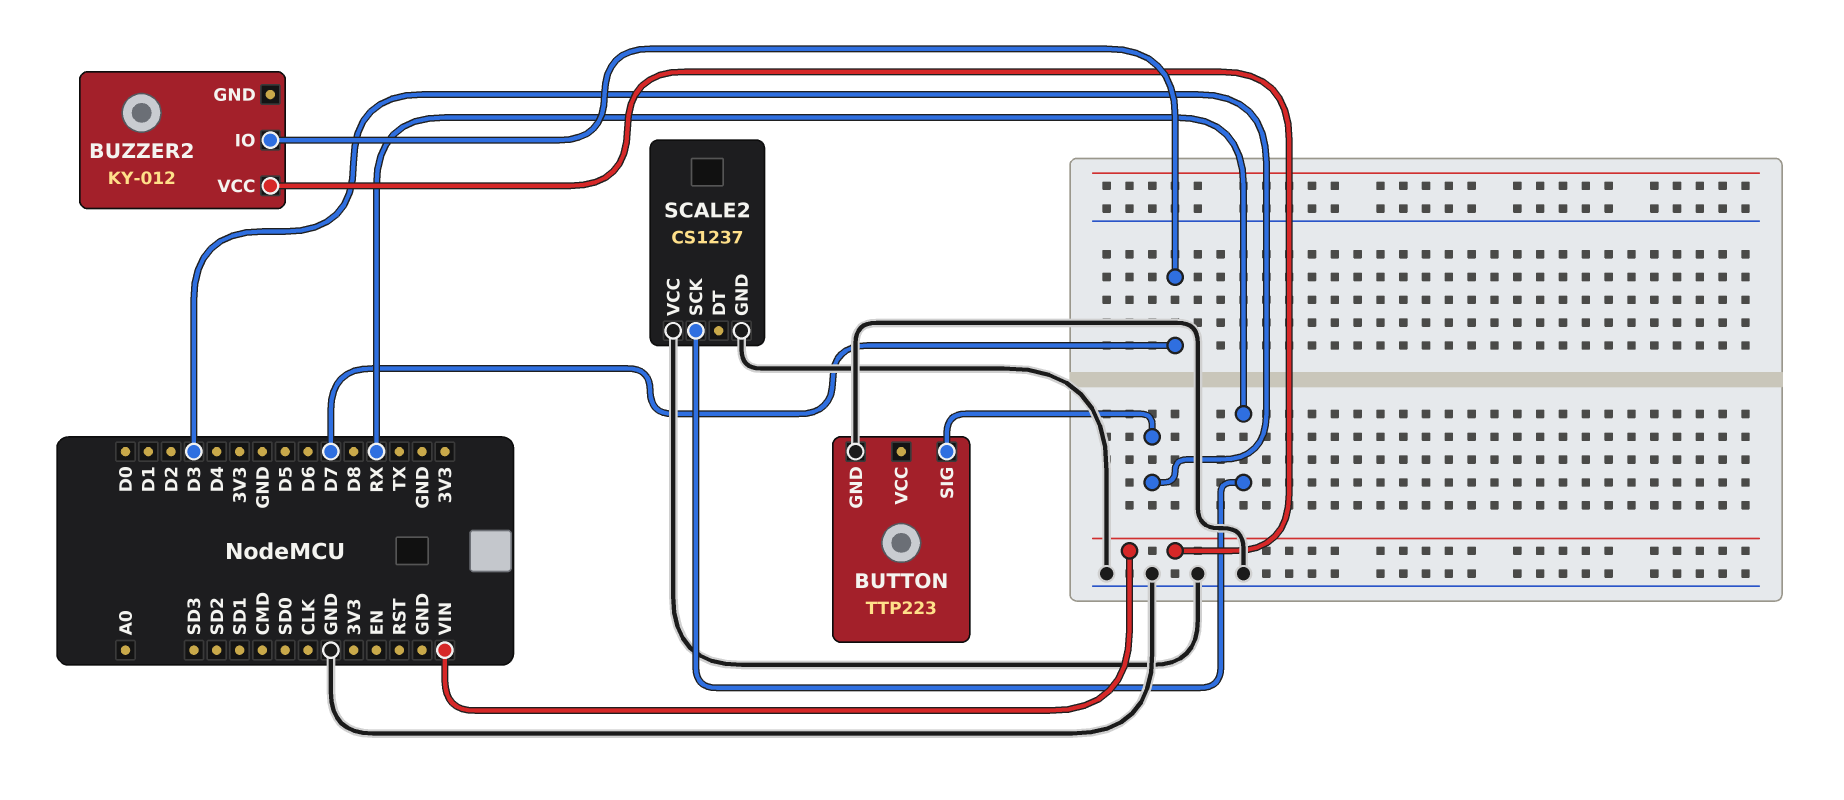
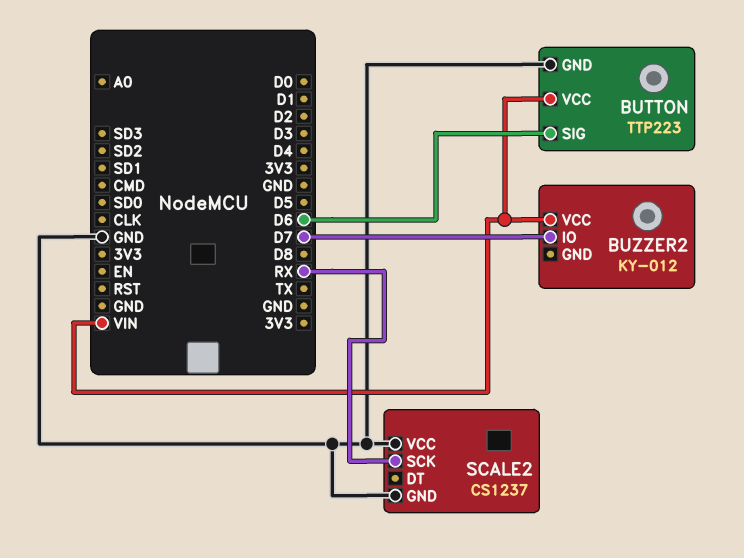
BUTTON pin SIG: D3 -> D6
BUTTON pin VCC: none -> VIN

